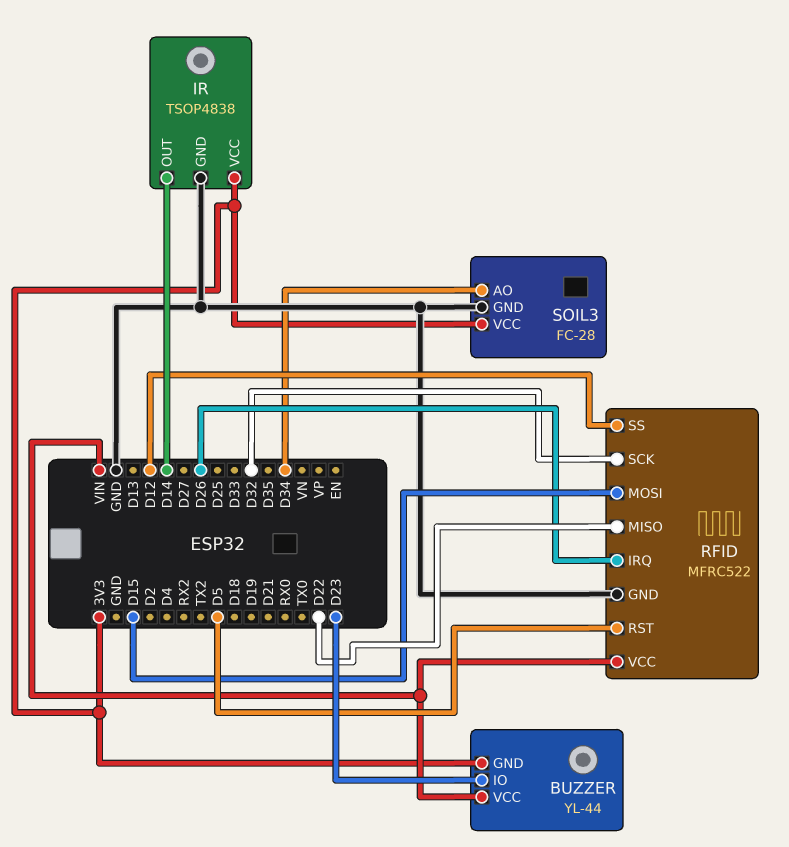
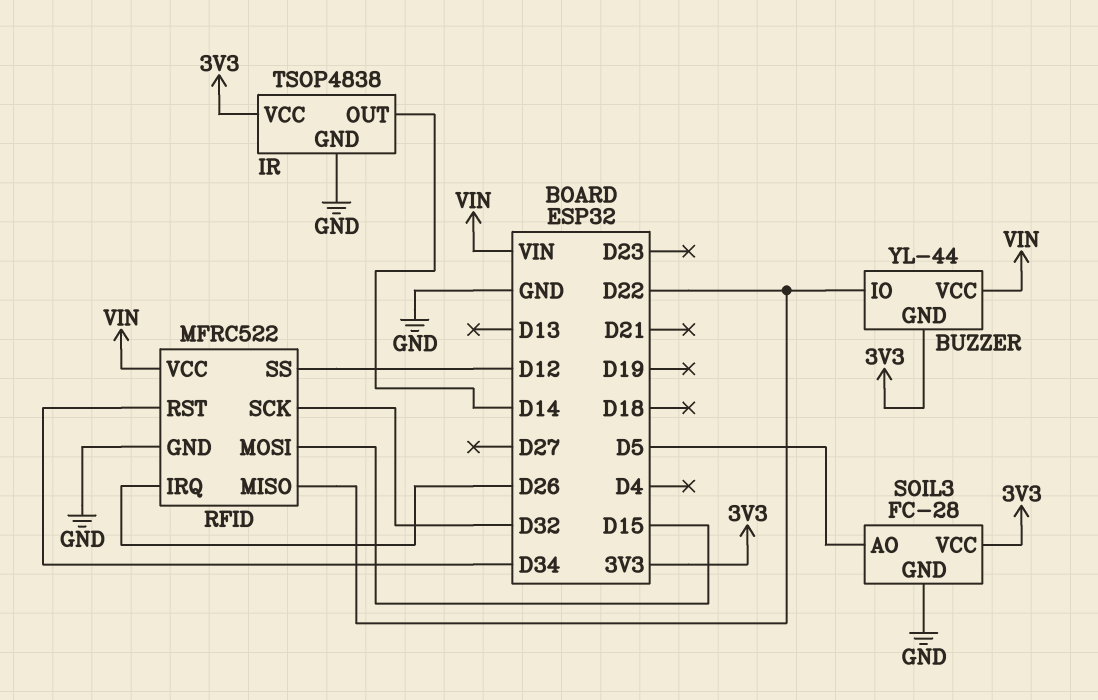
BUZZER pin IO: D23 -> D22
RFID pin RST: D5 -> D34
SOIL3 pin AO: D34 -> D5

